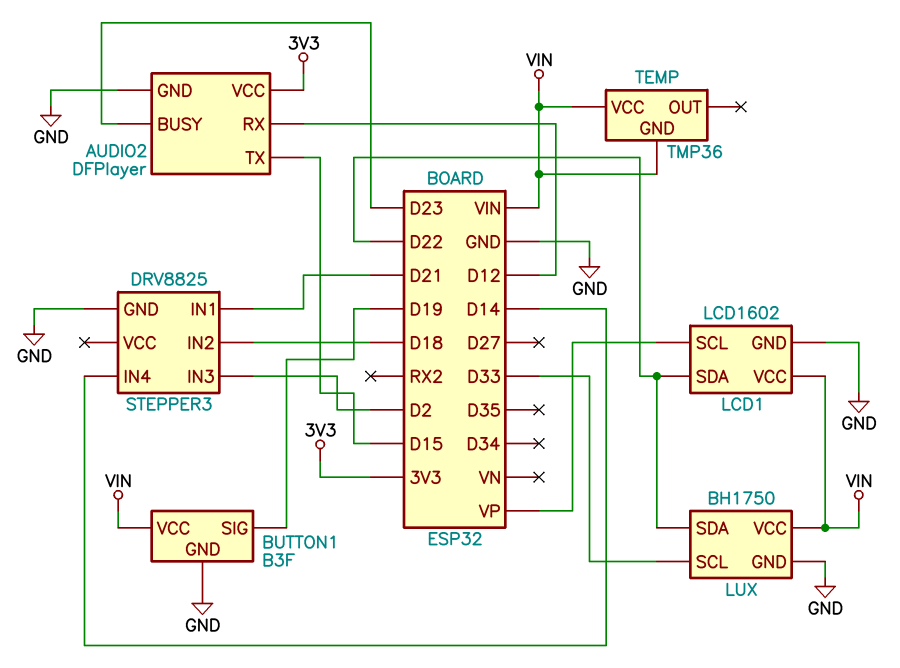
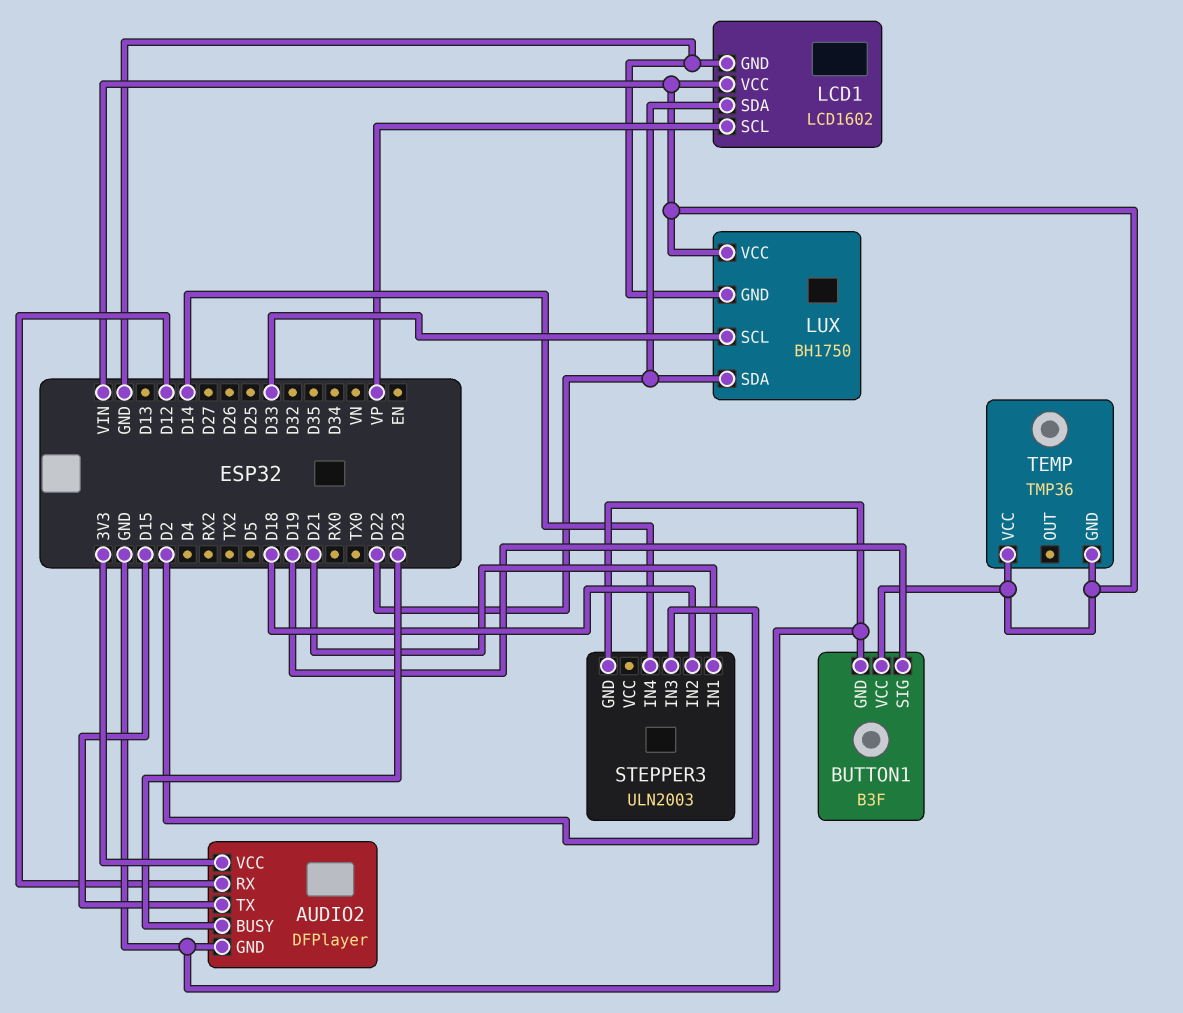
STEPPER3: DRV8825 -> ULN2003

